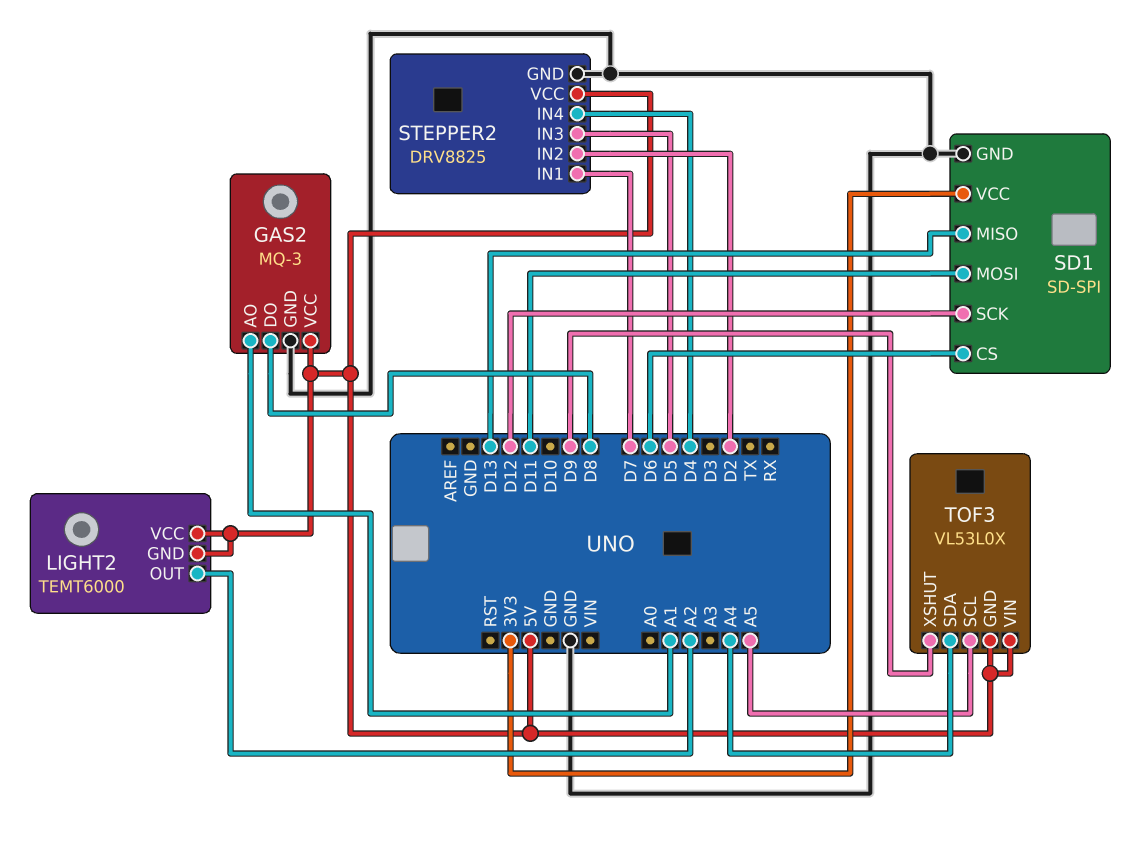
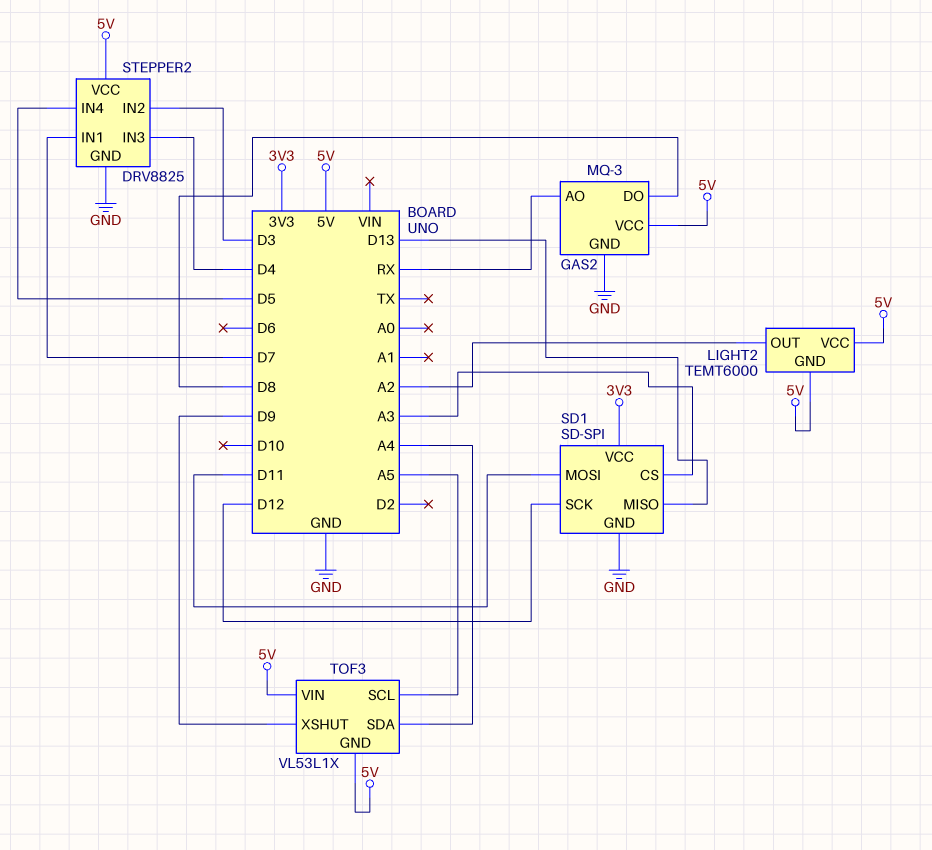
GAS2 pin AO: A1 -> RX
SD1 pin CS: D6 -> A3
STEPPER2 pin IN2: D2 -> D3
STEPPER2 pin IN3: D5 -> D4
STEPPER2 pin IN4: D4 -> D5
TOF3: VL53L0X -> VL53L1X

